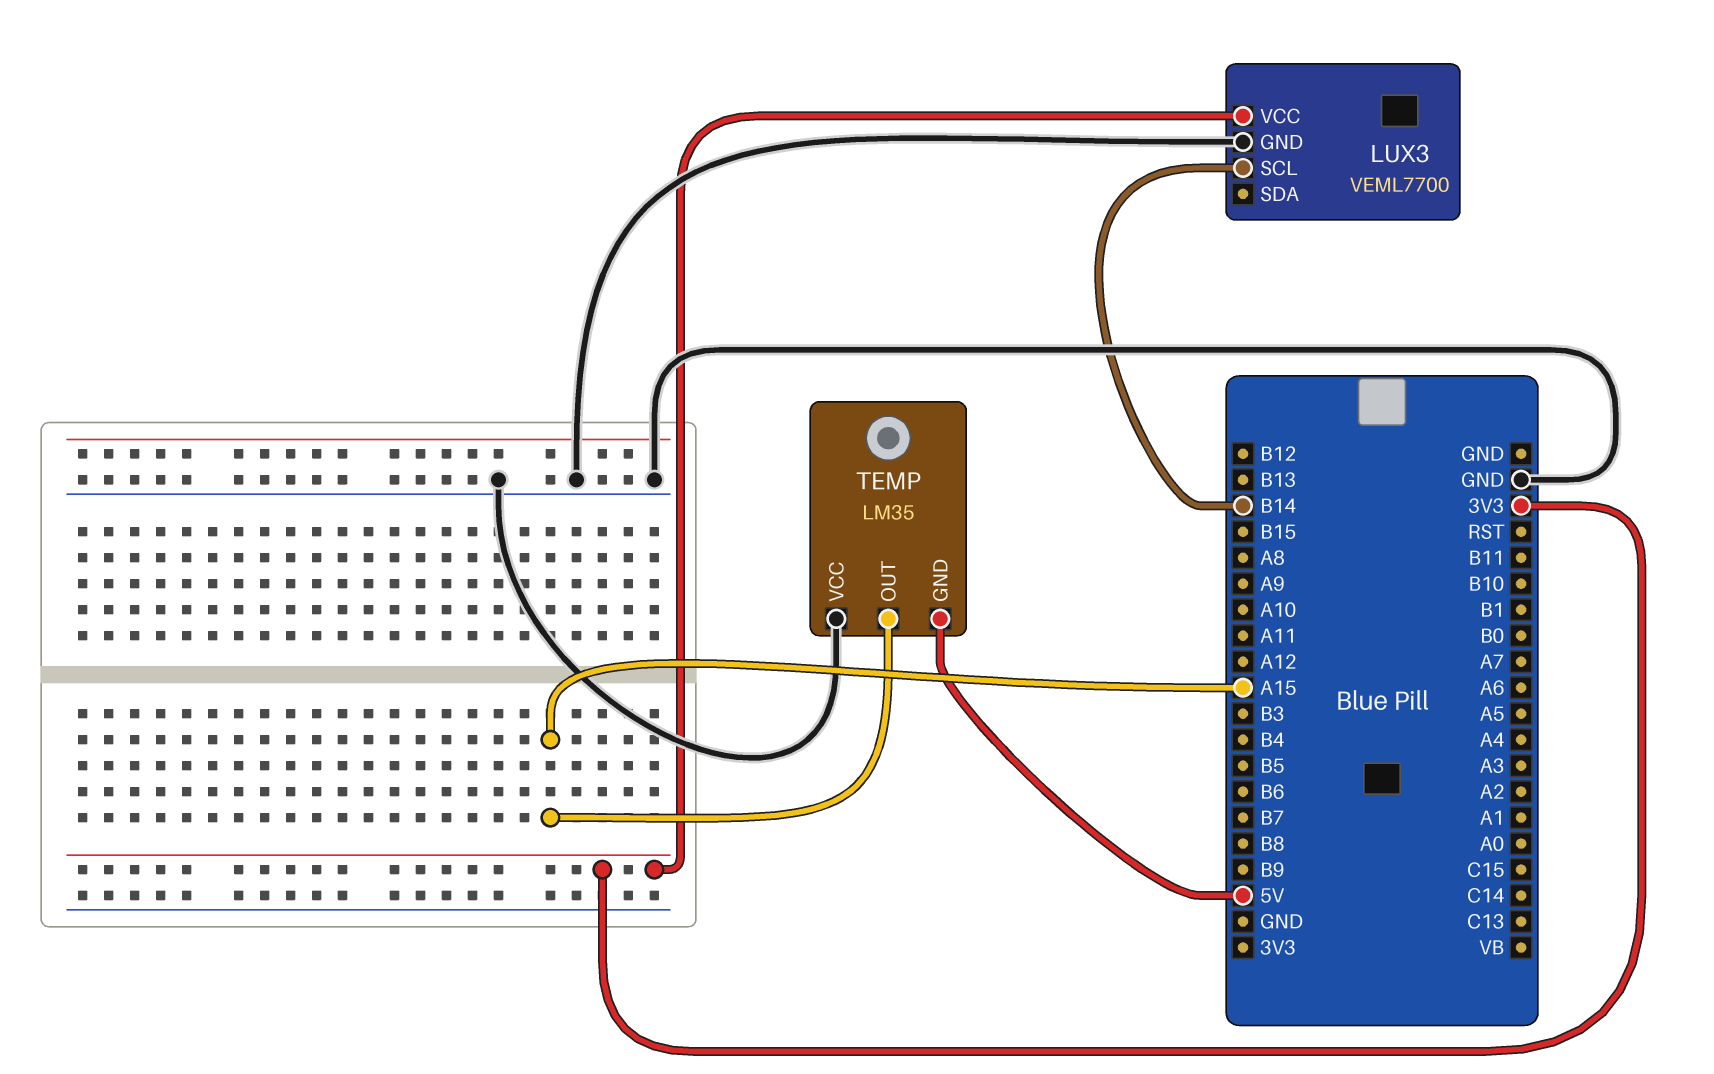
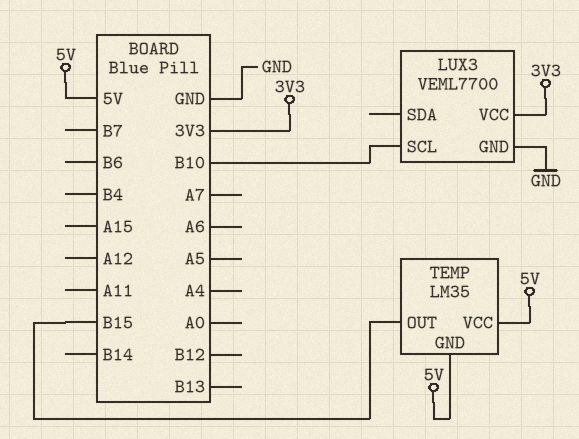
LUX3 pin SCL: B14 -> B10
TEMP pin OUT: A15 -> B15
TEMP pin VCC: GND -> 5V

